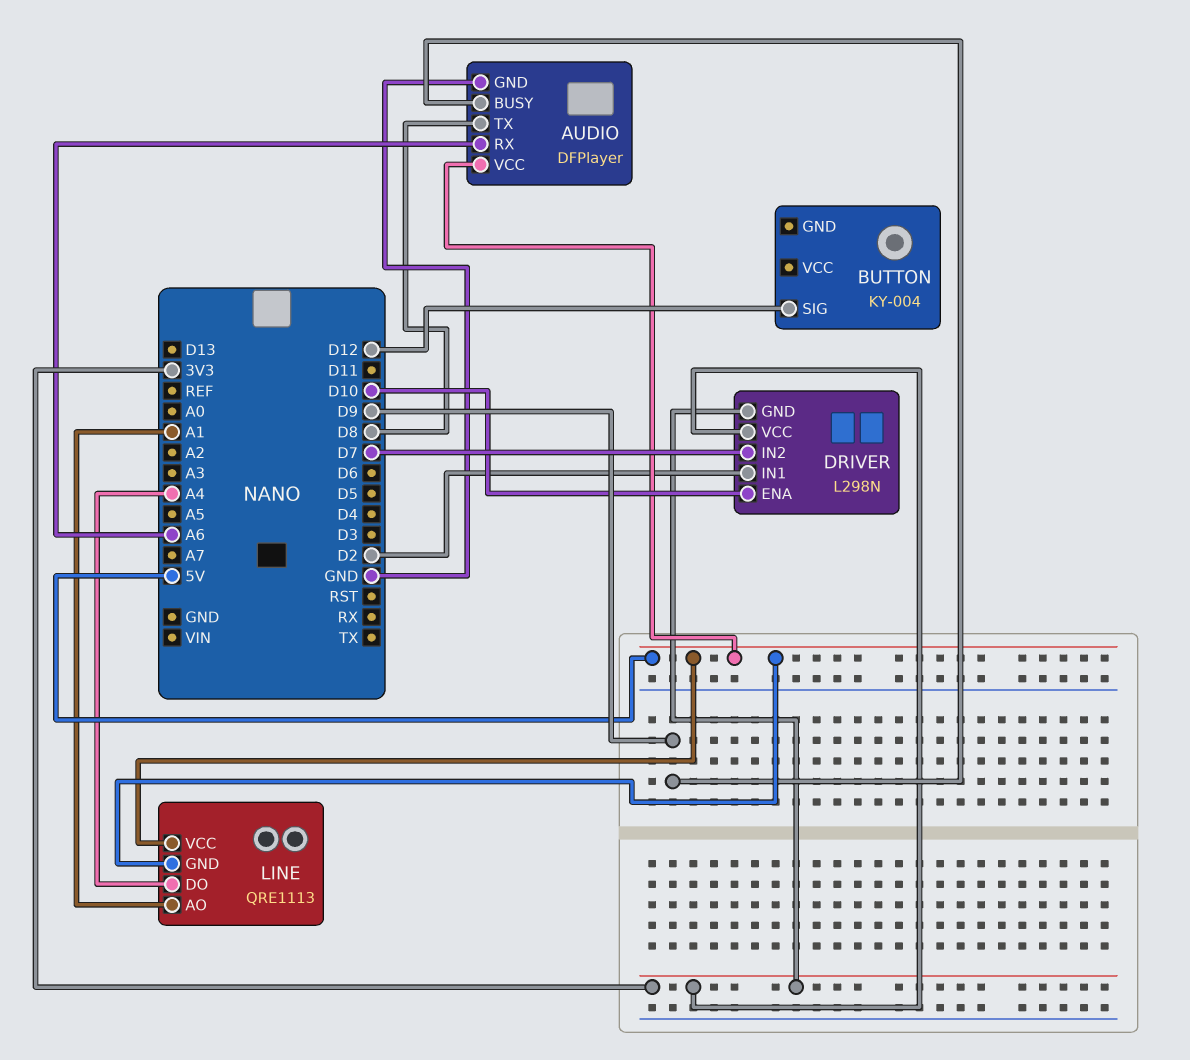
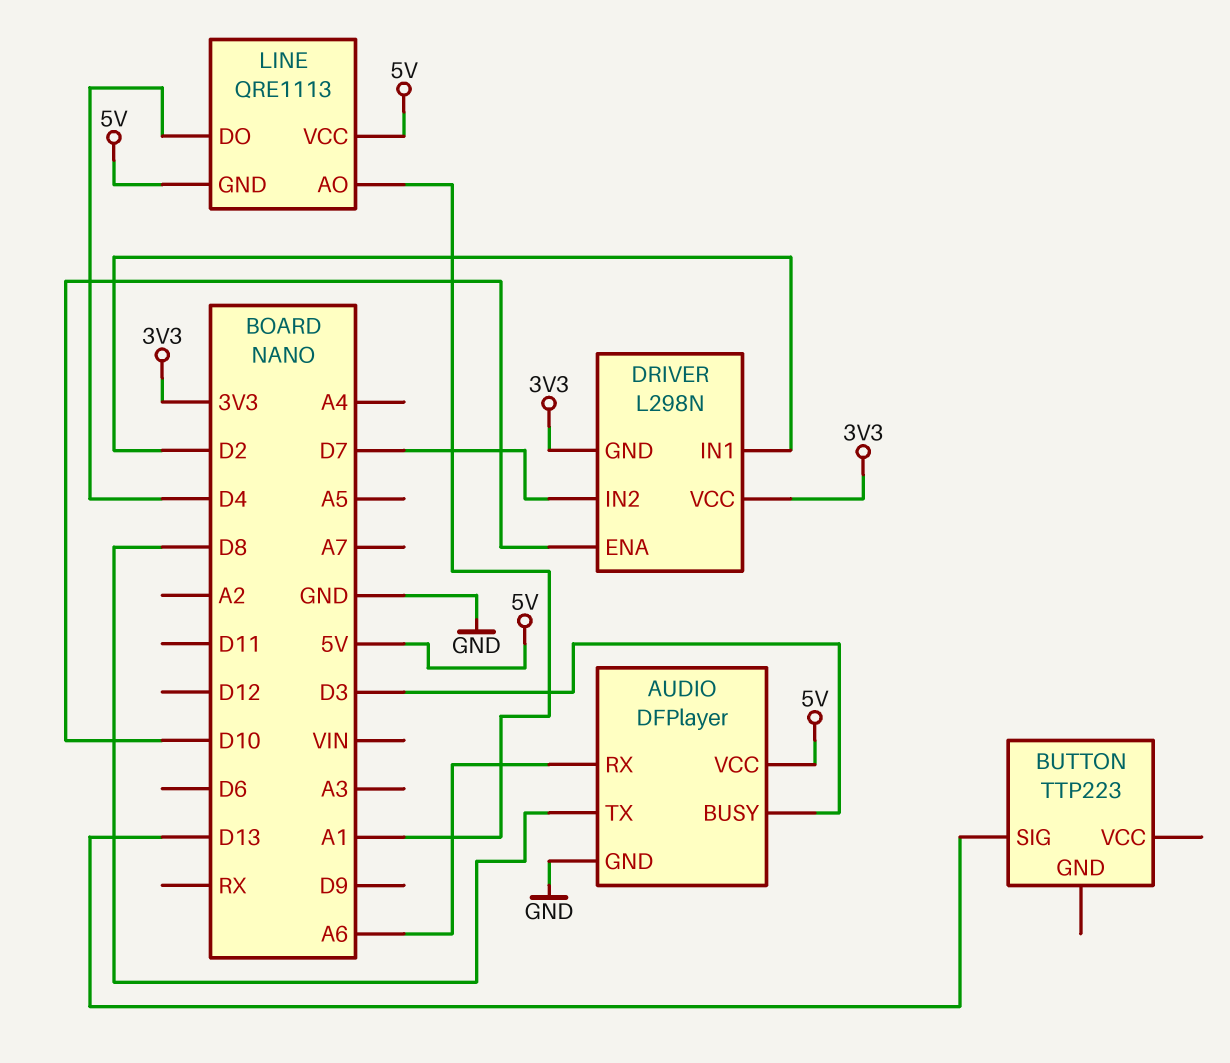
AUDIO pin BUSY: D9 -> D3
BUTTON: KY-004 -> TTP223
BUTTON pin SIG: D12 -> D13
LINE pin DO: A4 -> D4

